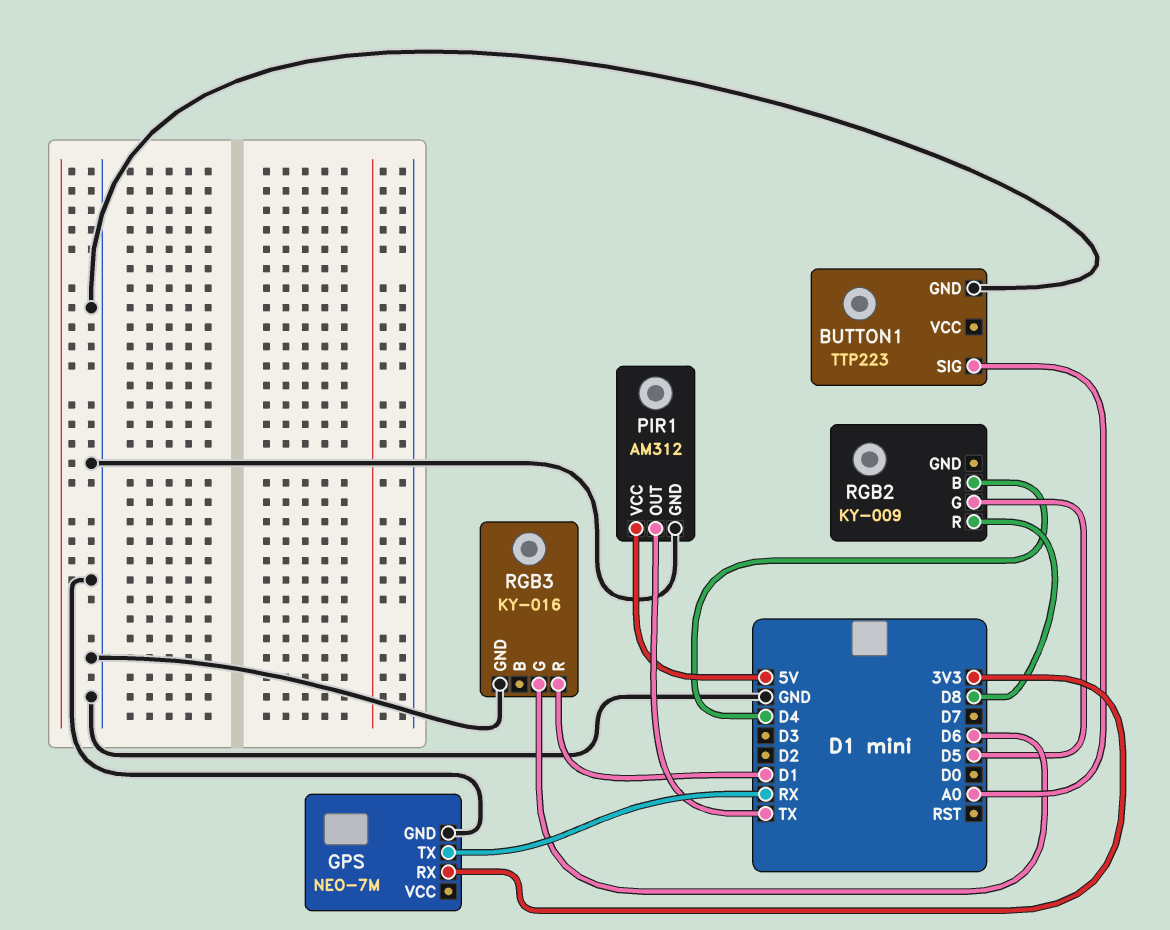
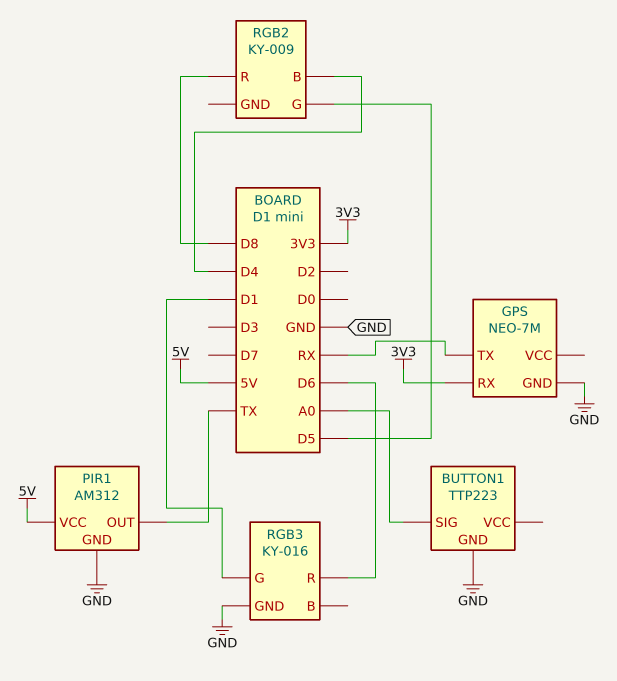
RGB3 pin G: D6 -> D1
RGB3 pin R: D1 -> D6

